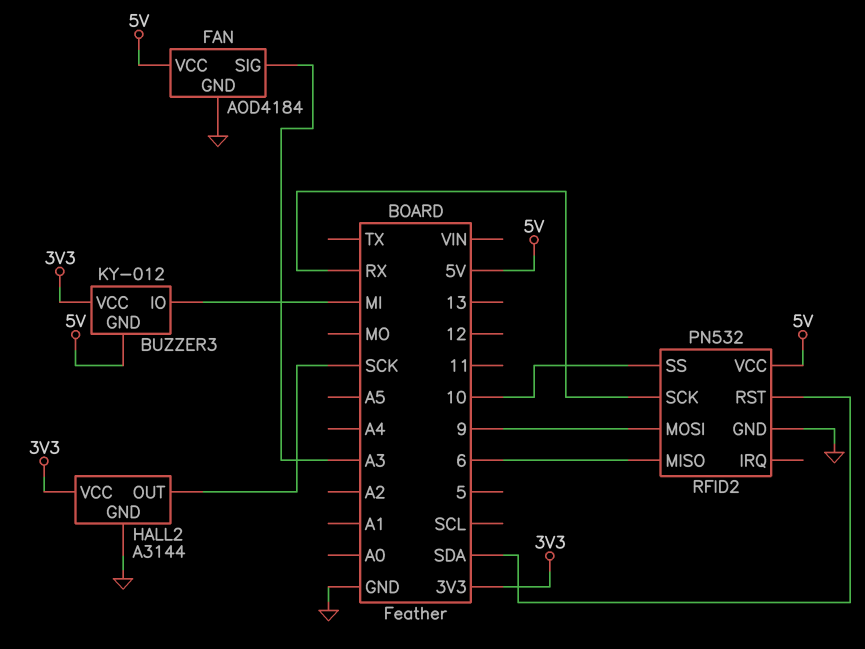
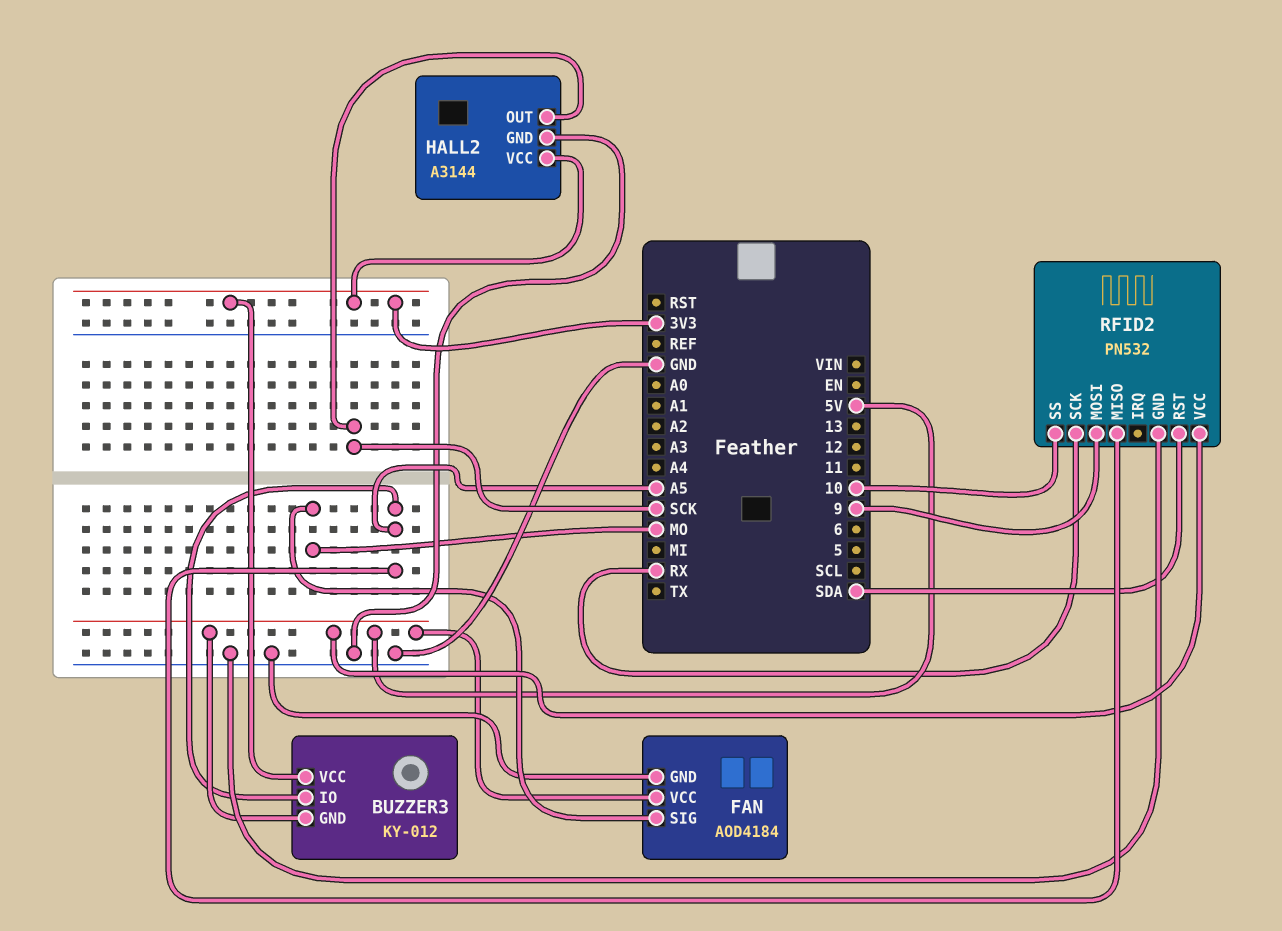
BUZZER3 pin IO: MI -> A5
FAN pin SIG: A3 -> MO
RFID2 pin MISO: 6 -> A5

